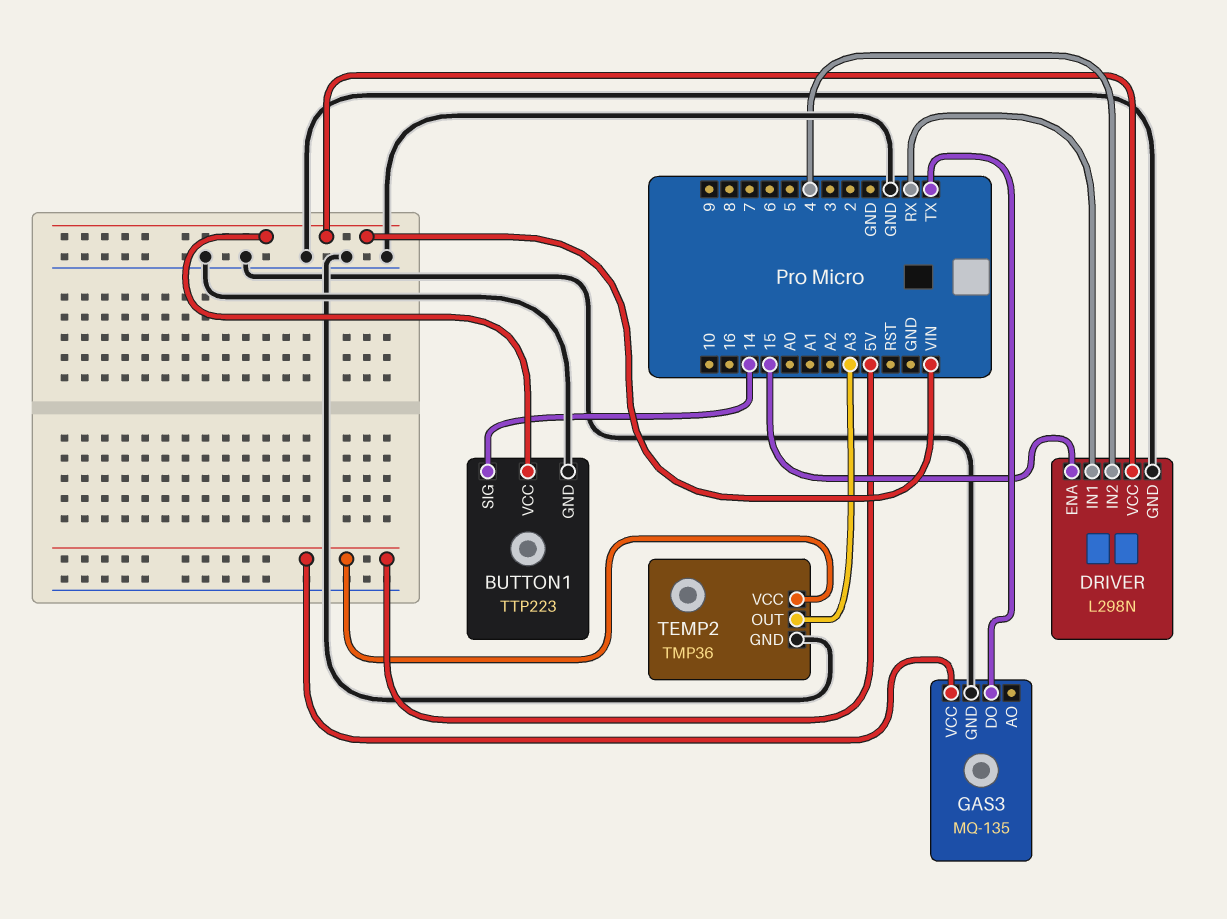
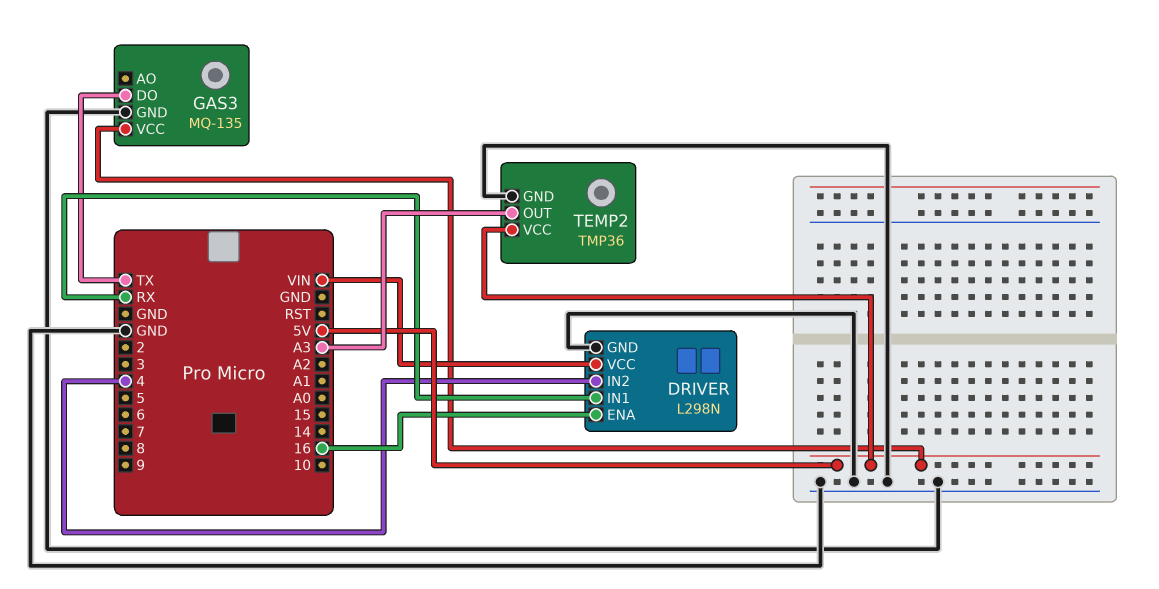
BUTTON1: TTP223 -> none
BUTTON1 pin GND: GND -> none
BUTTON1 pin SIG: 14 -> none
BUTTON1 pin VCC: VIN -> none
DRIVER pin ENA: 15 -> 16

